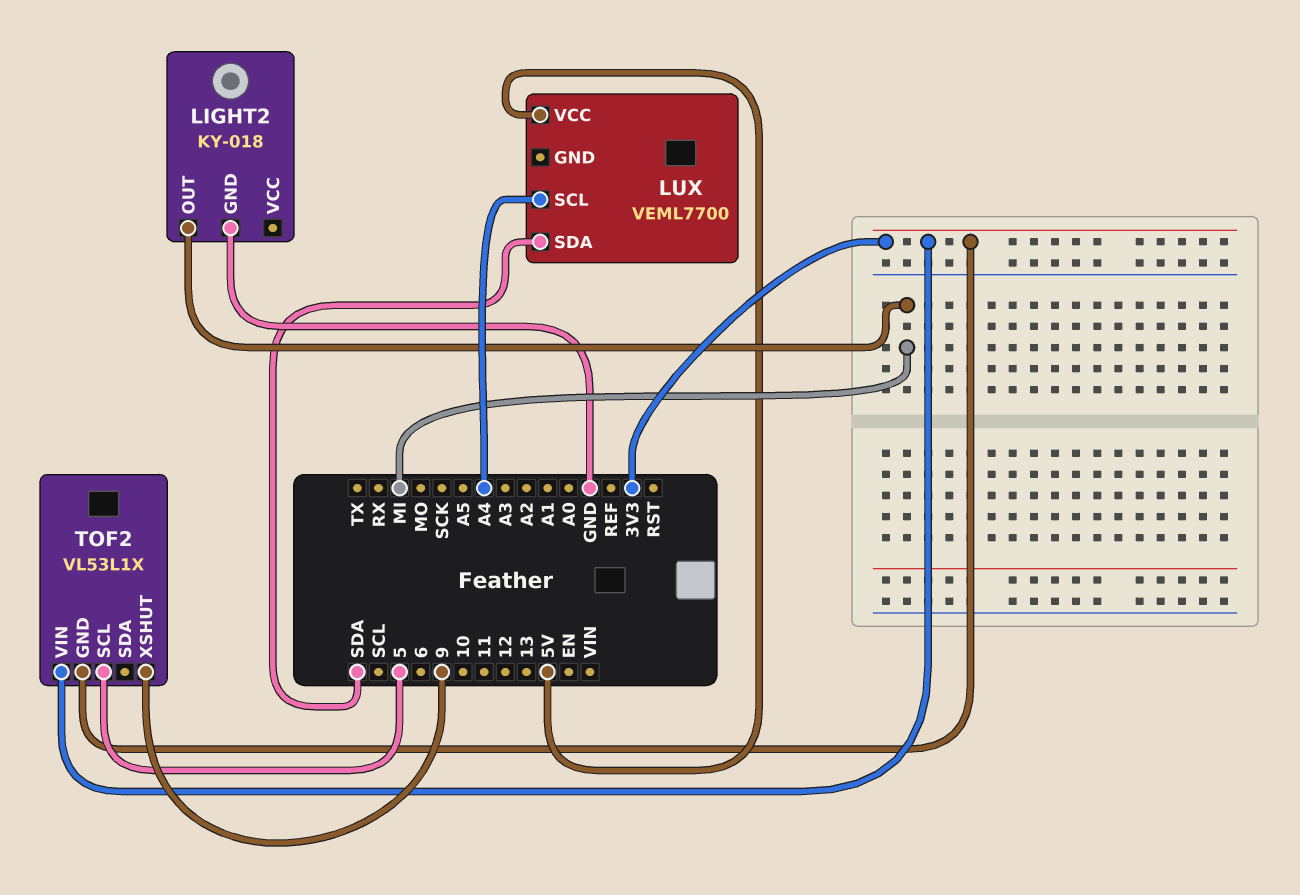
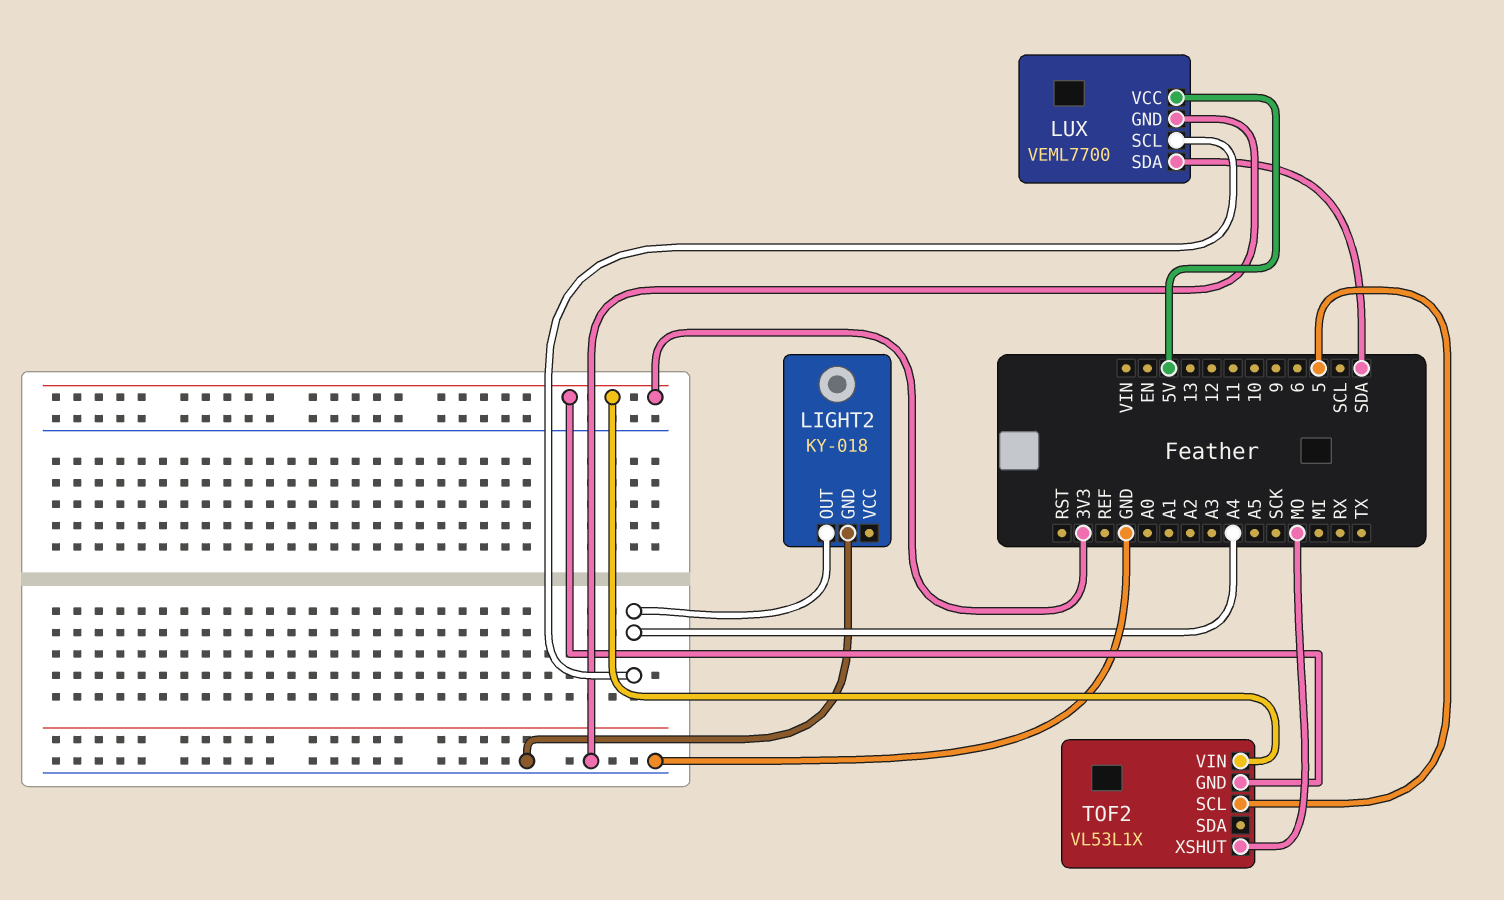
LIGHT2 pin OUT: MI -> A4
LUX pin GND: none -> GND
TOF2 pin XSHUT: 9 -> MO

